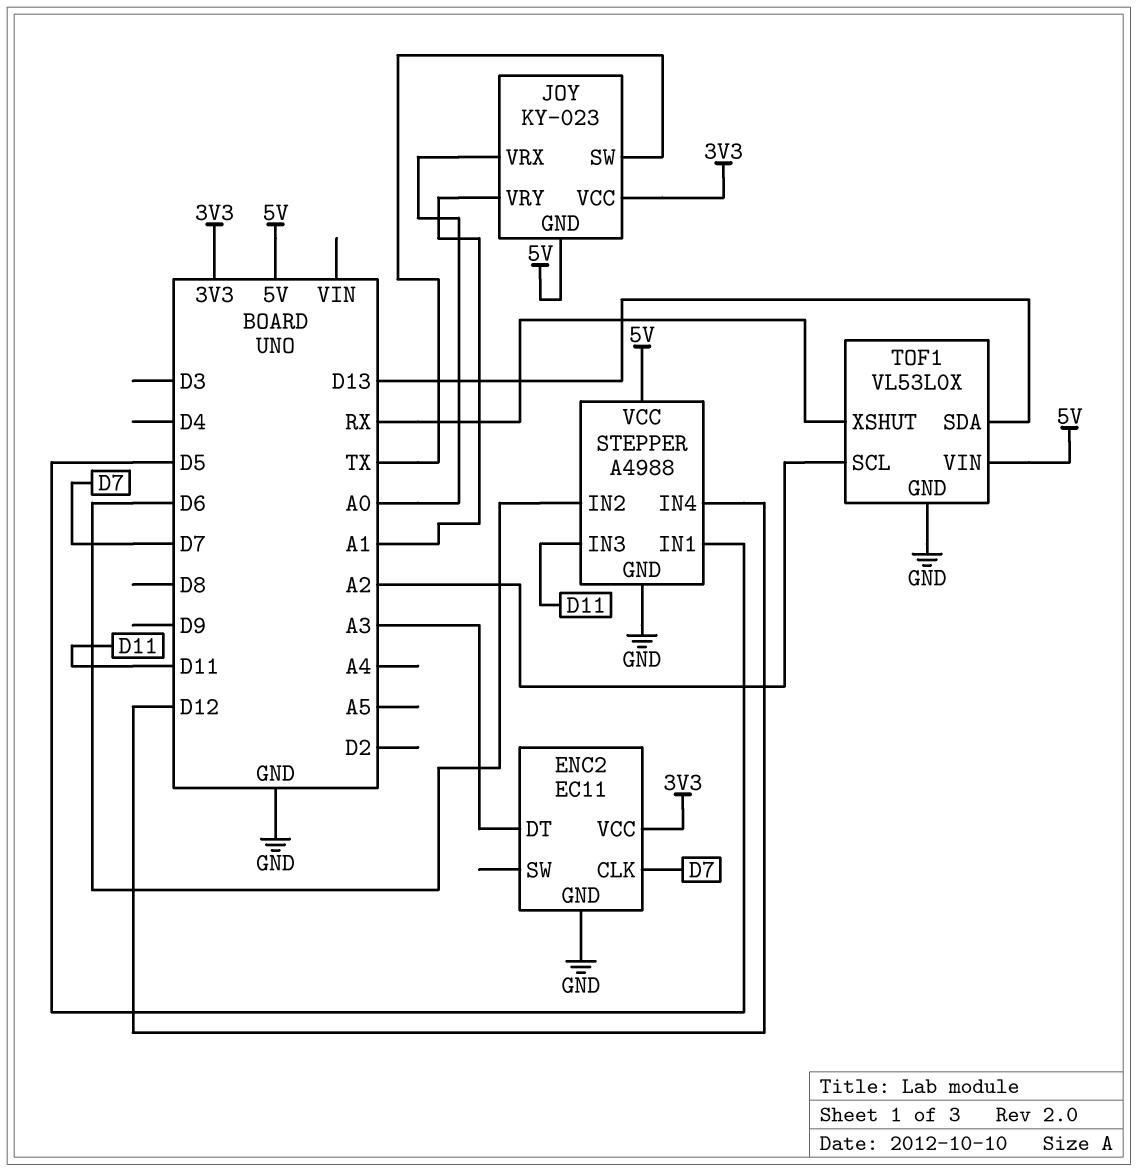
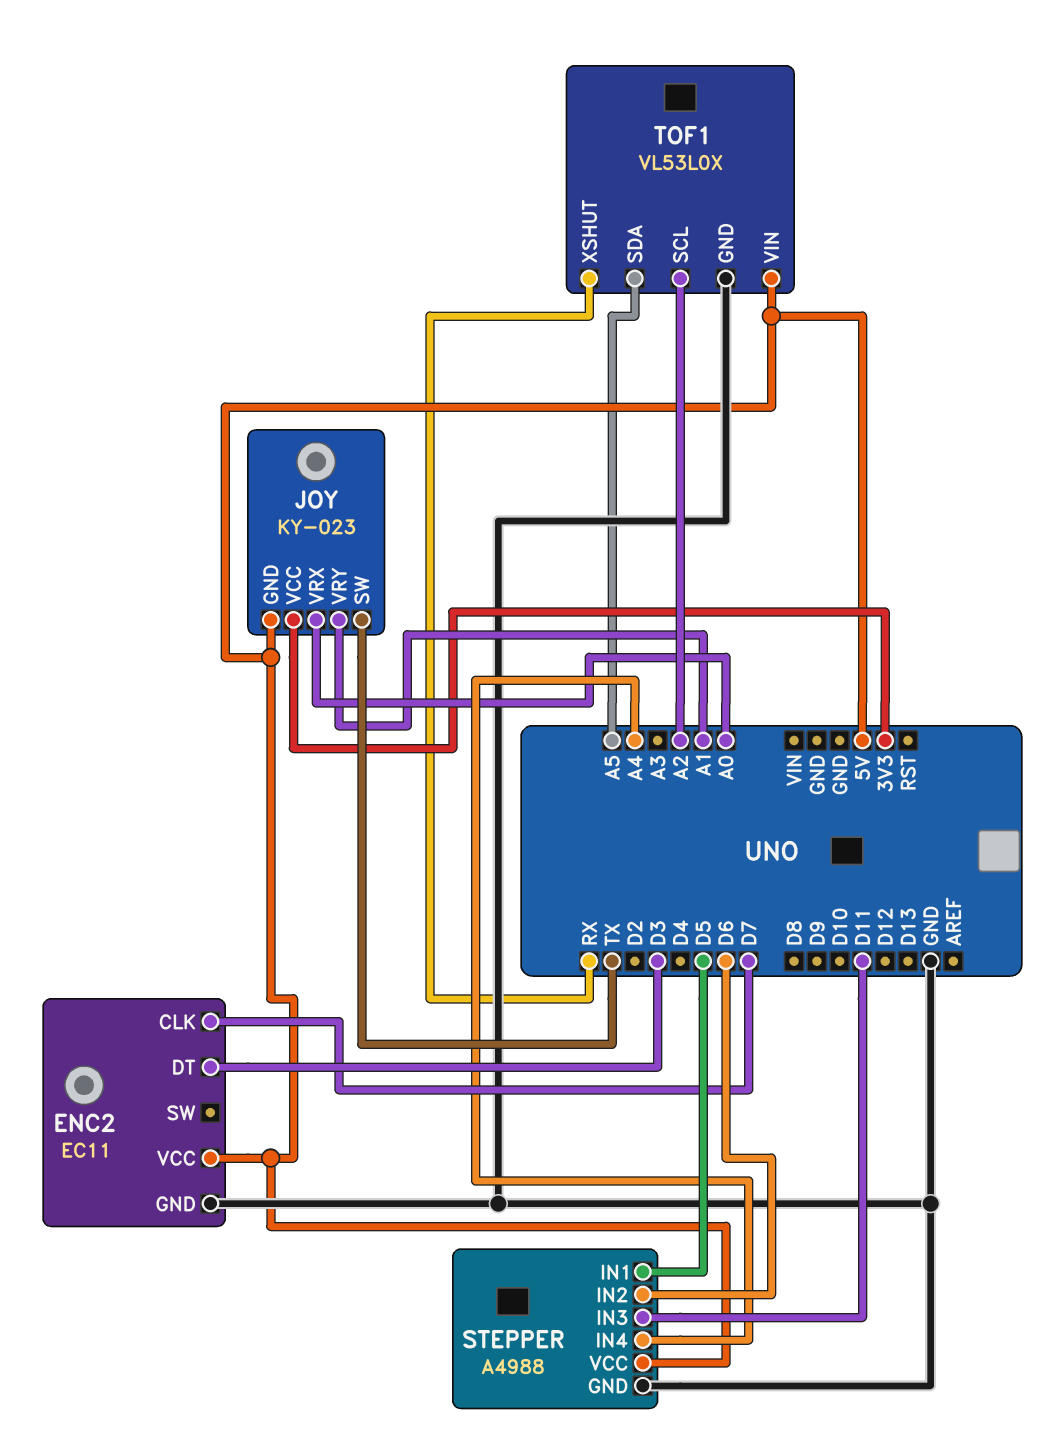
ENC2 pin DT: A3 -> D3
ENC2 pin VCC: 3V3 -> 5V
STEPPER pin IN4: D12 -> A4
TOF1 pin SDA: D13 -> A5

